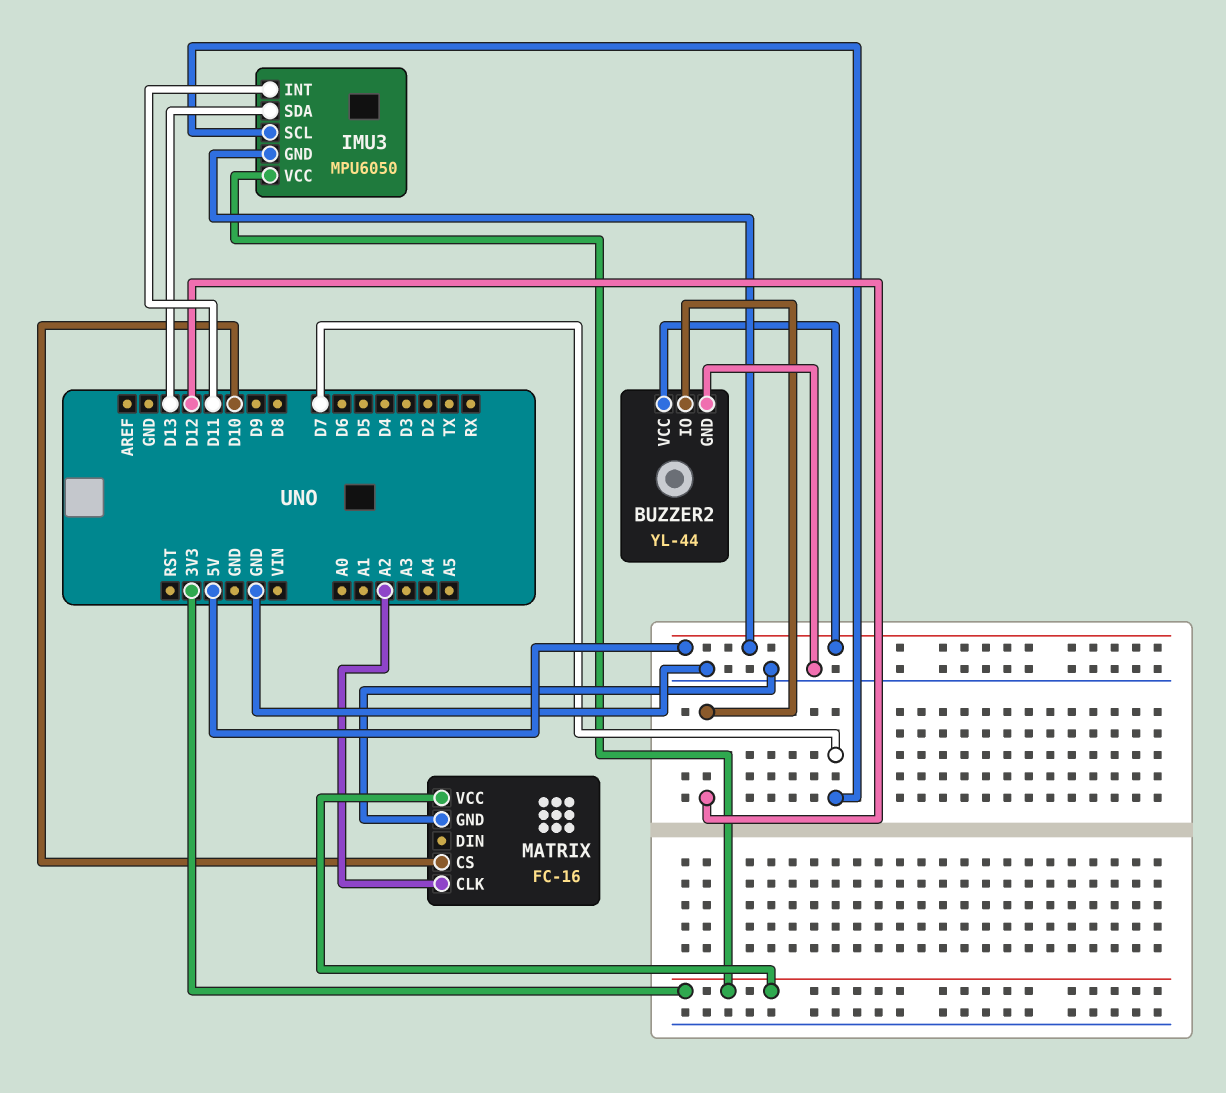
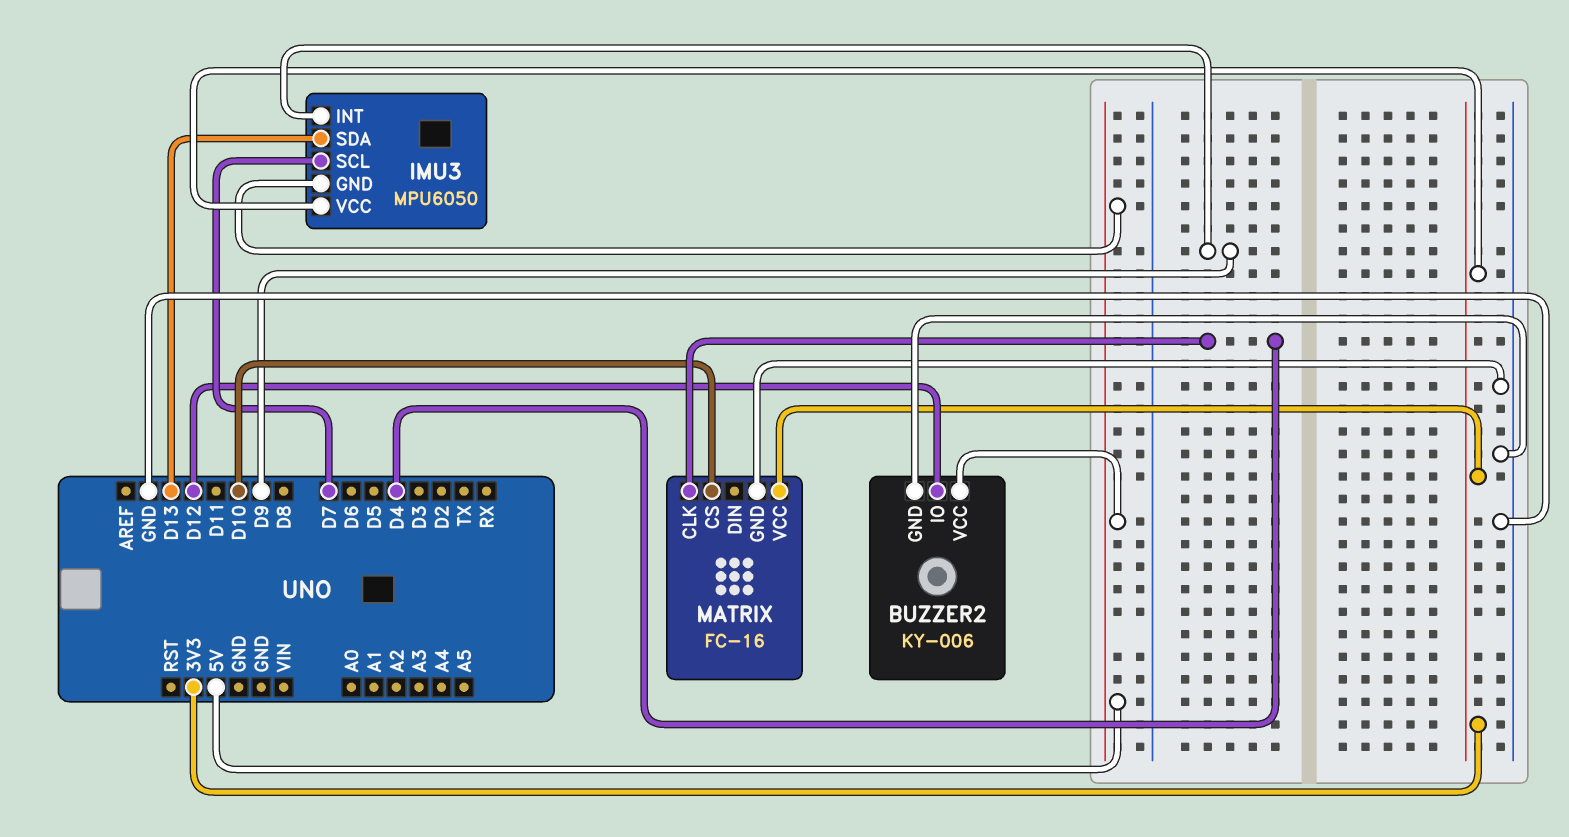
BUZZER2: YL-44 -> KY-006
IMU3 pin INT: D11 -> D9
MATRIX pin CLK: A2 -> D4

